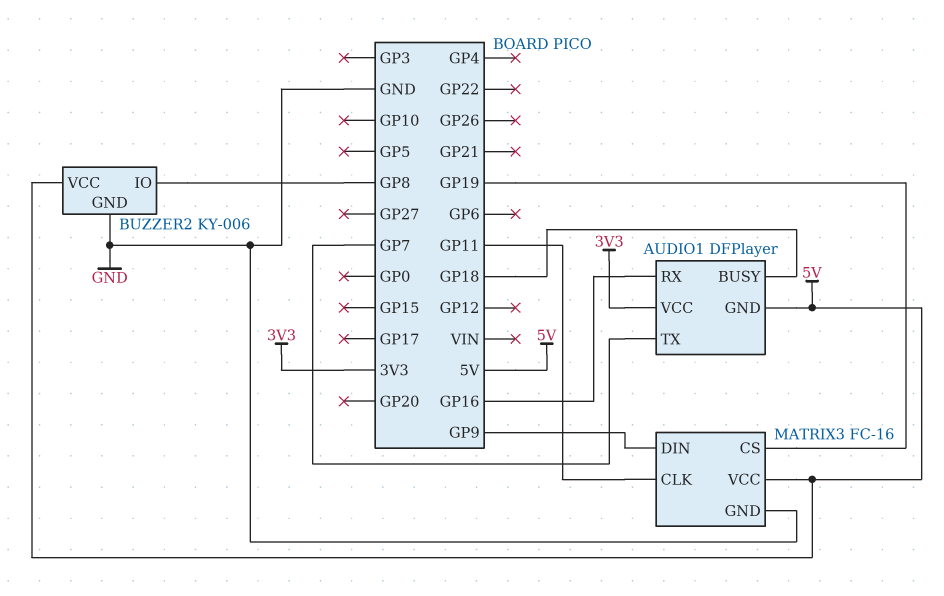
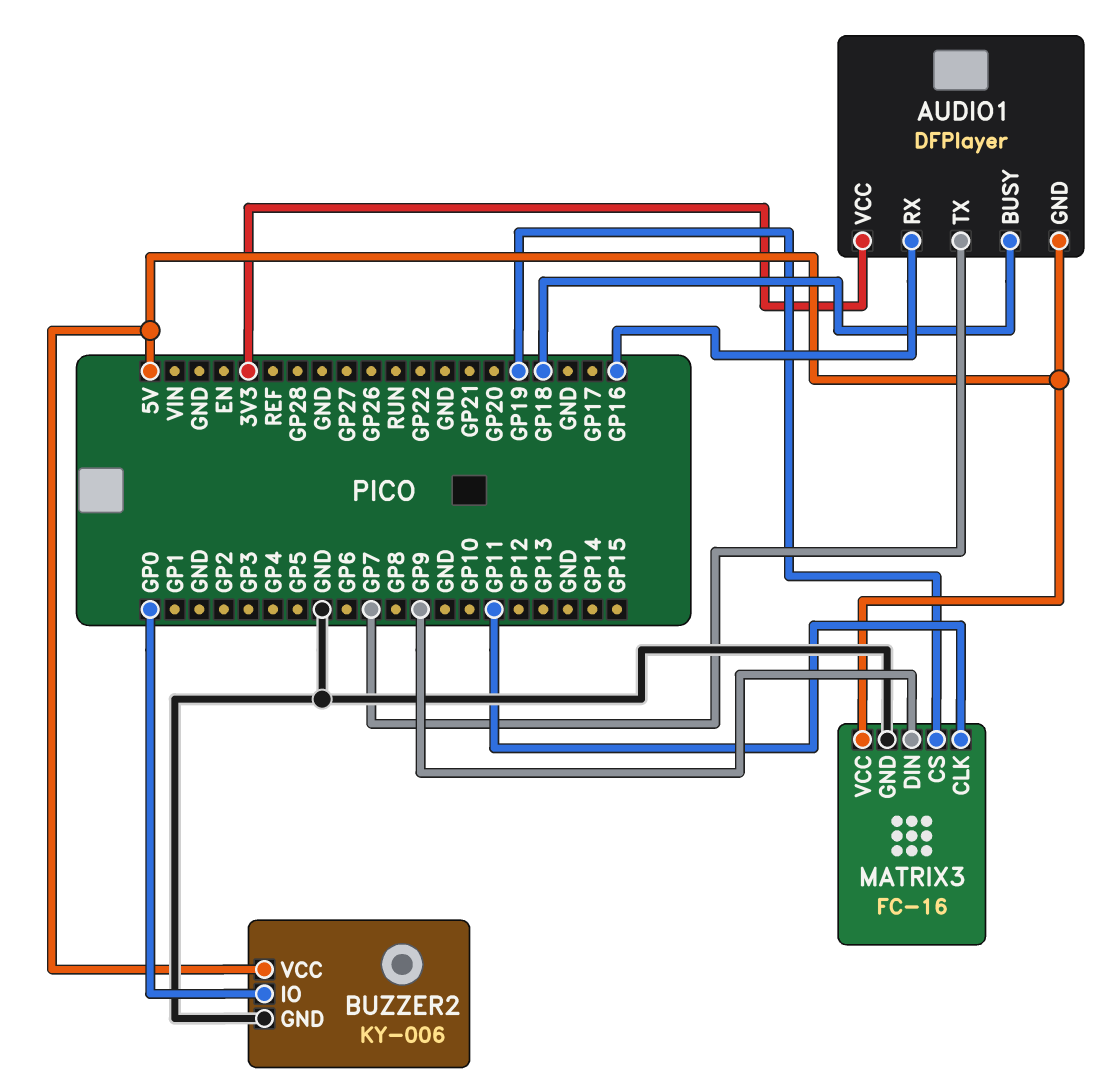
BUZZER2 pin IO: GP8 -> GP0

